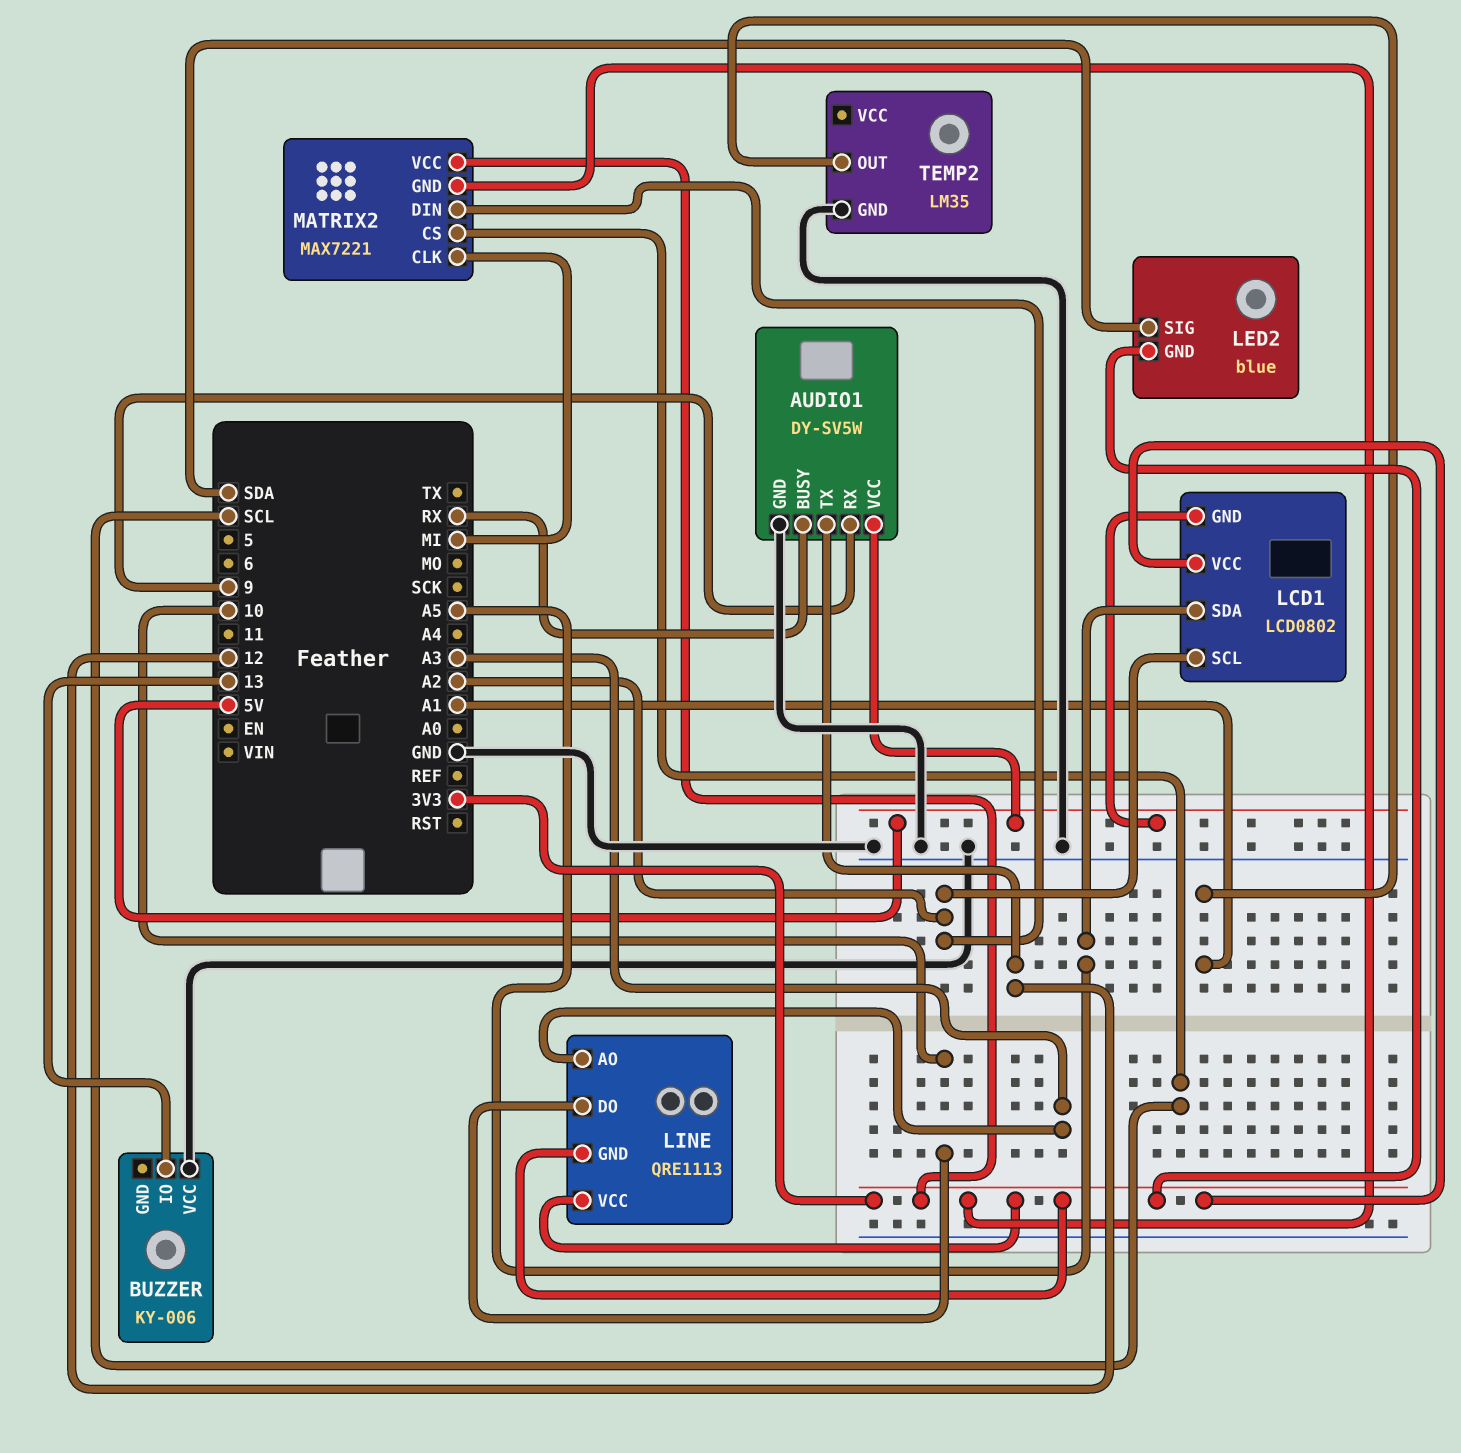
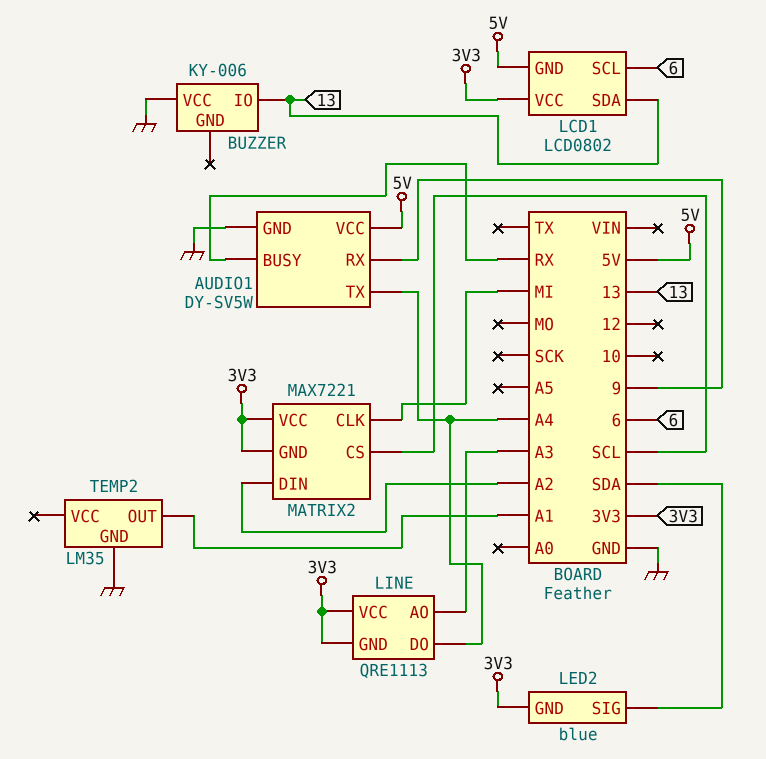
AUDIO1 pin TX: 12 -> A4
LCD1 pin SCL: A2 -> 6
LCD1 pin SDA: A5 -> 13
LINE pin DO: 10 -> A4

